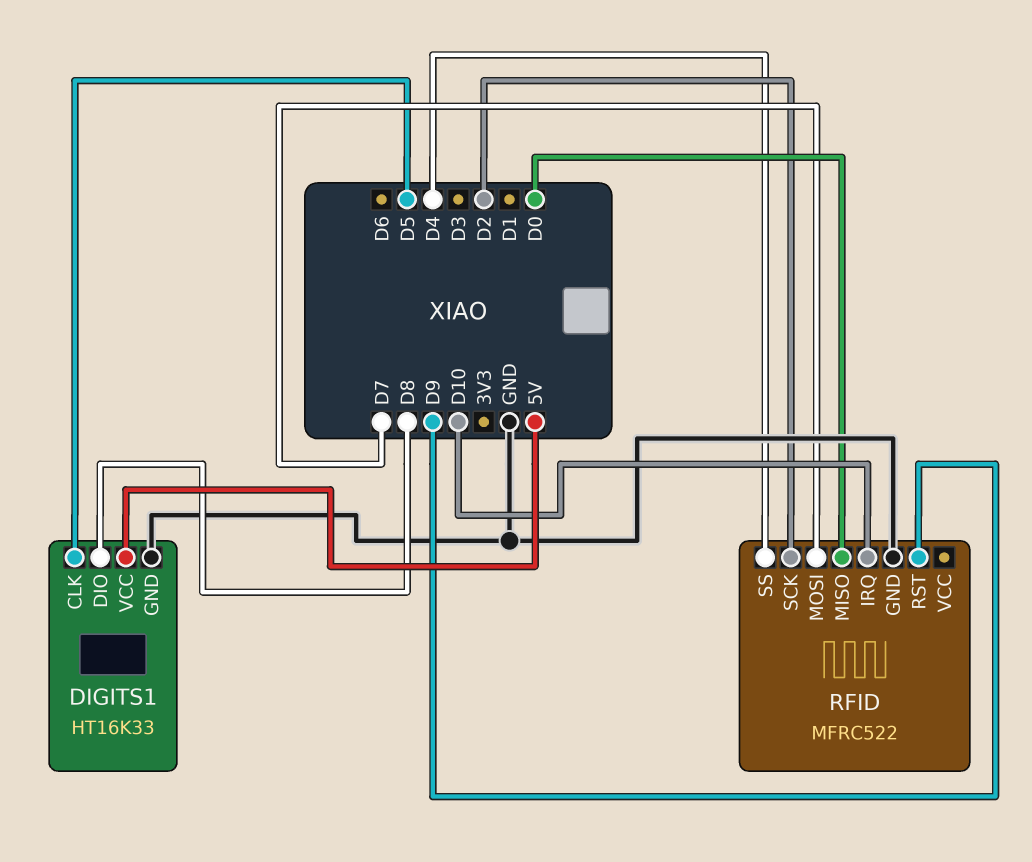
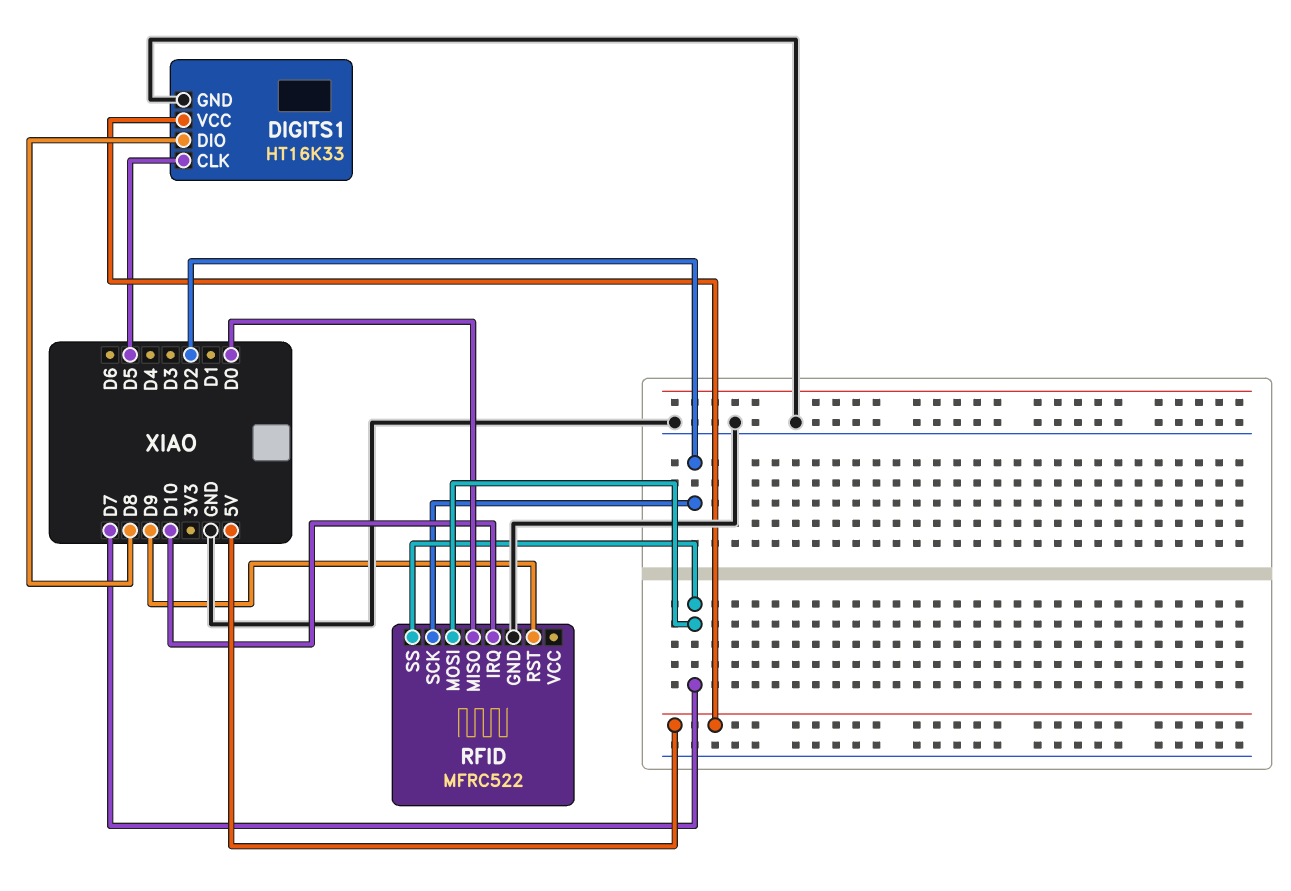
RFID pin SS: D4 -> D7

